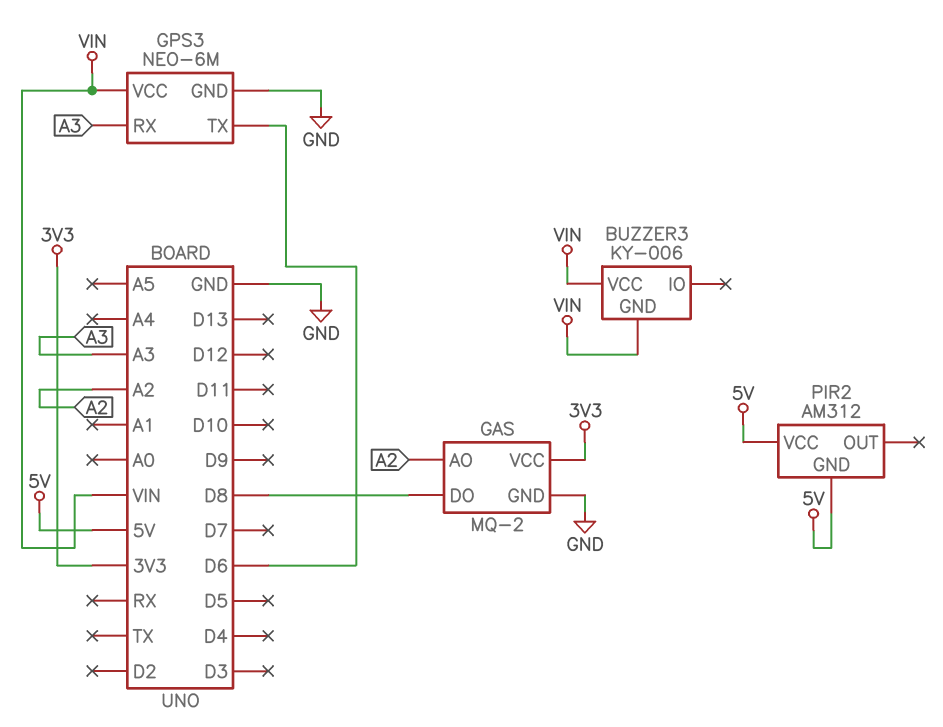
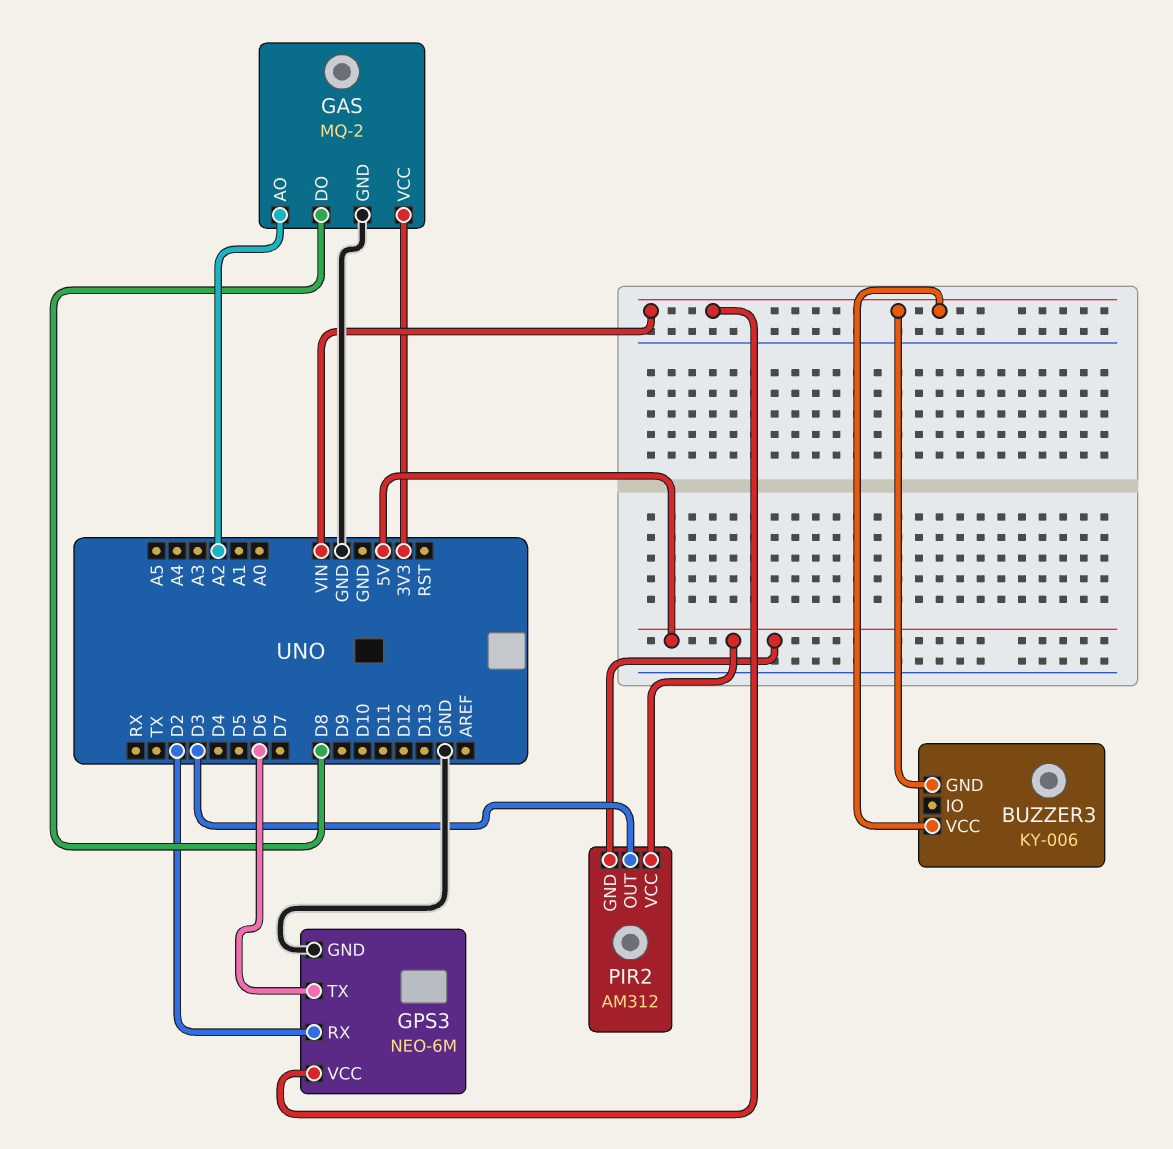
GPS3 pin RX: A3 -> D2
PIR2 pin OUT: none -> D3

